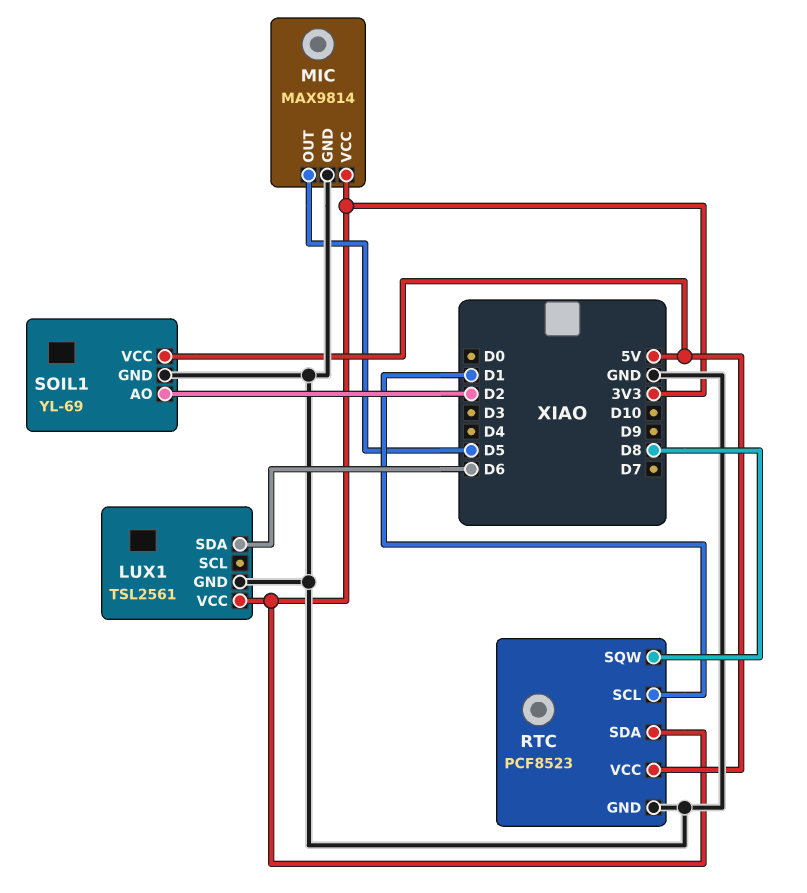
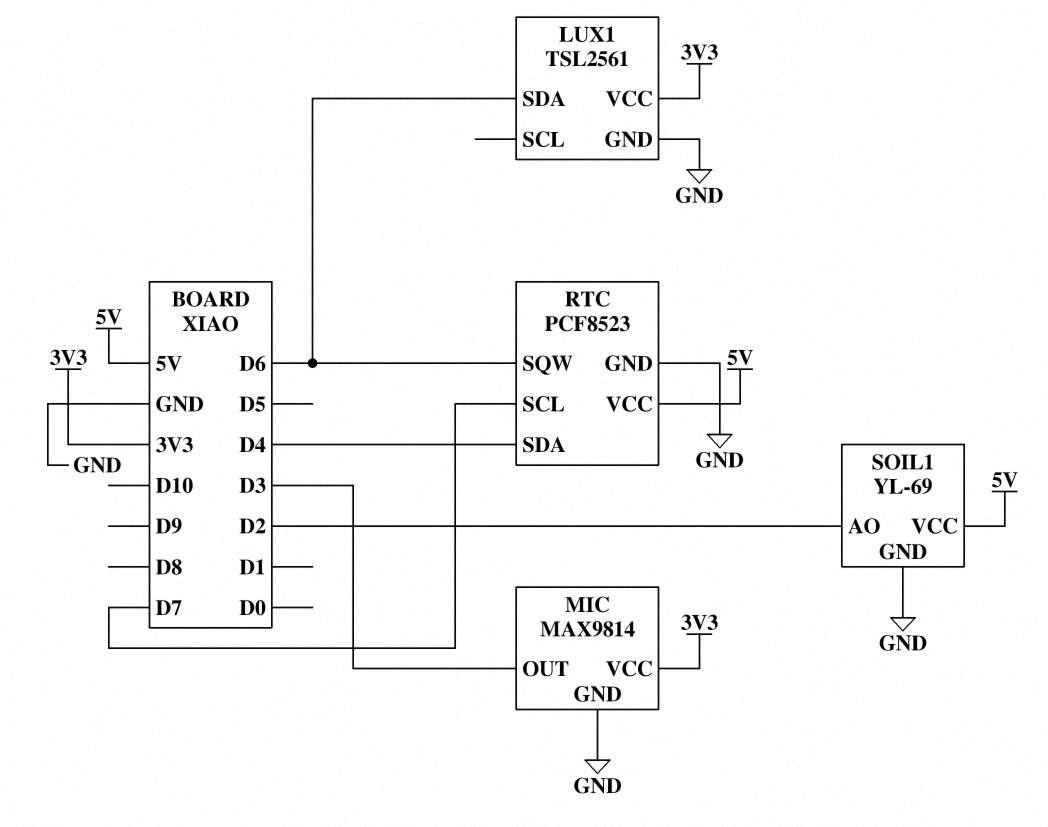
MIC pin OUT: D5 -> D3
RTC pin SCL: D1 -> D7
RTC pin SDA: 3V3 -> D4
RTC pin SQW: D8 -> D6

